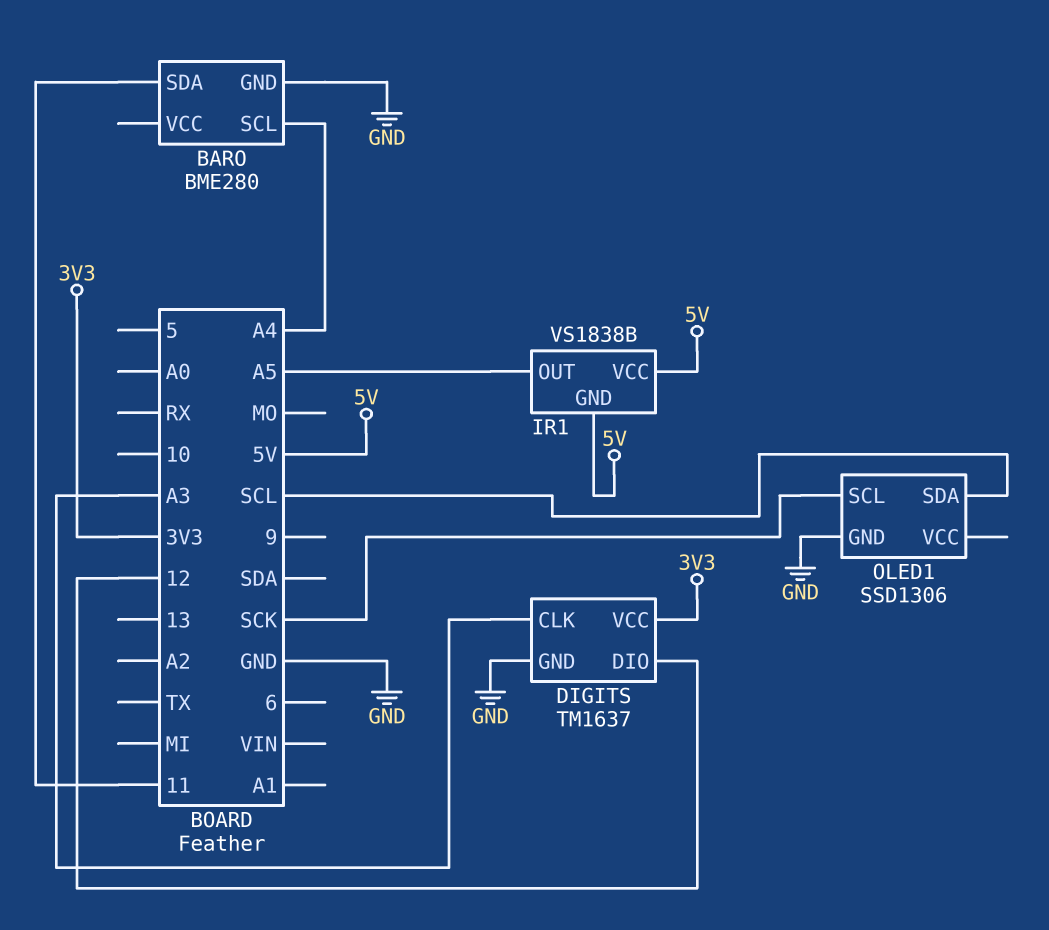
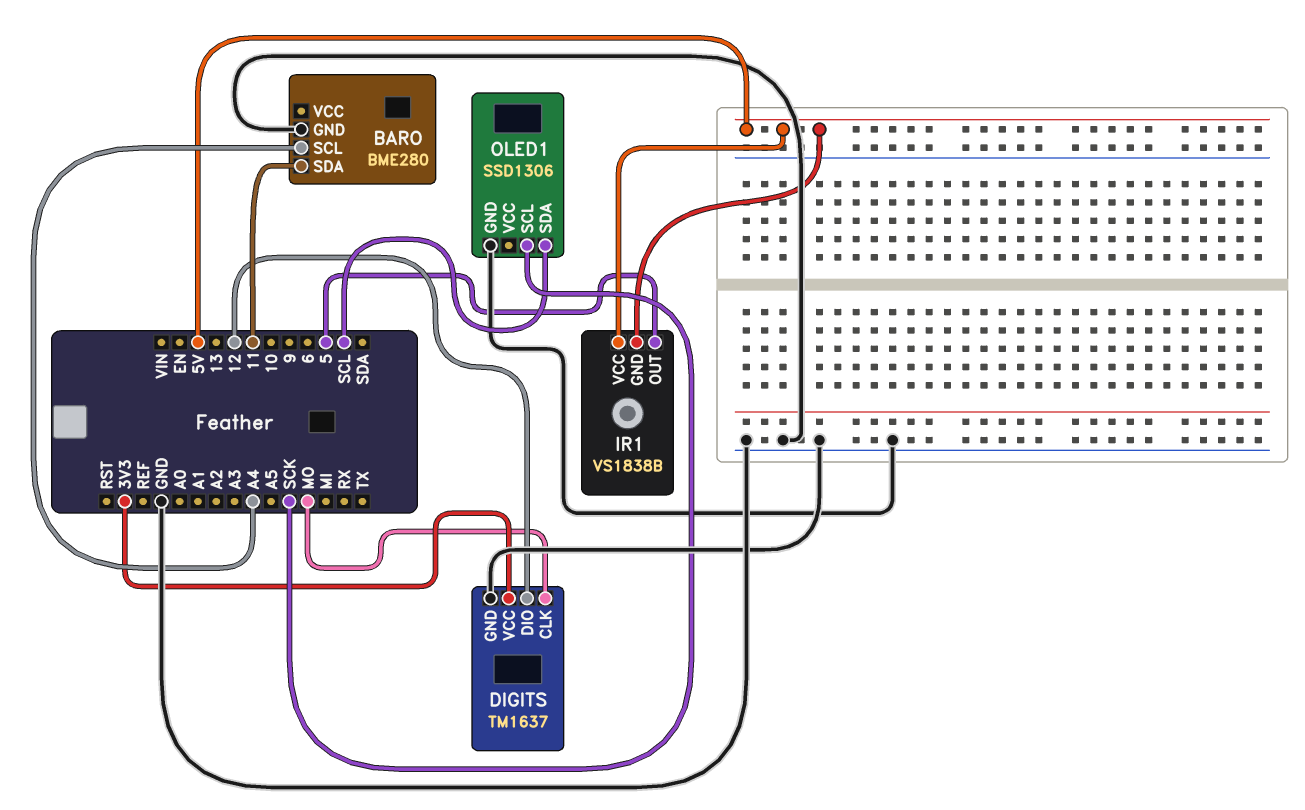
DIGITS pin CLK: A3 -> MO
IR1 pin OUT: A5 -> 5

